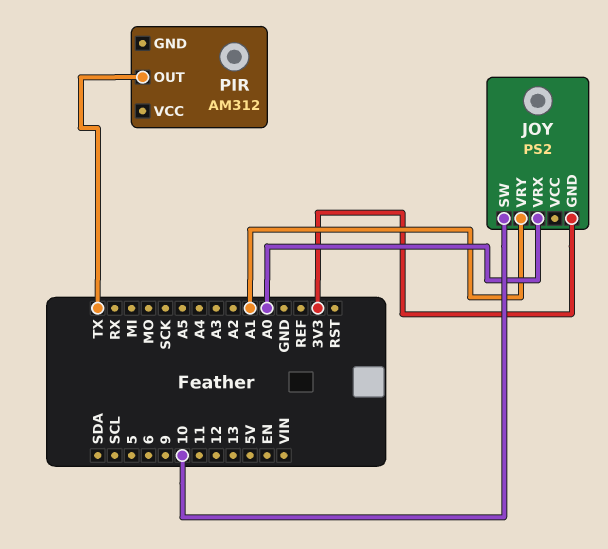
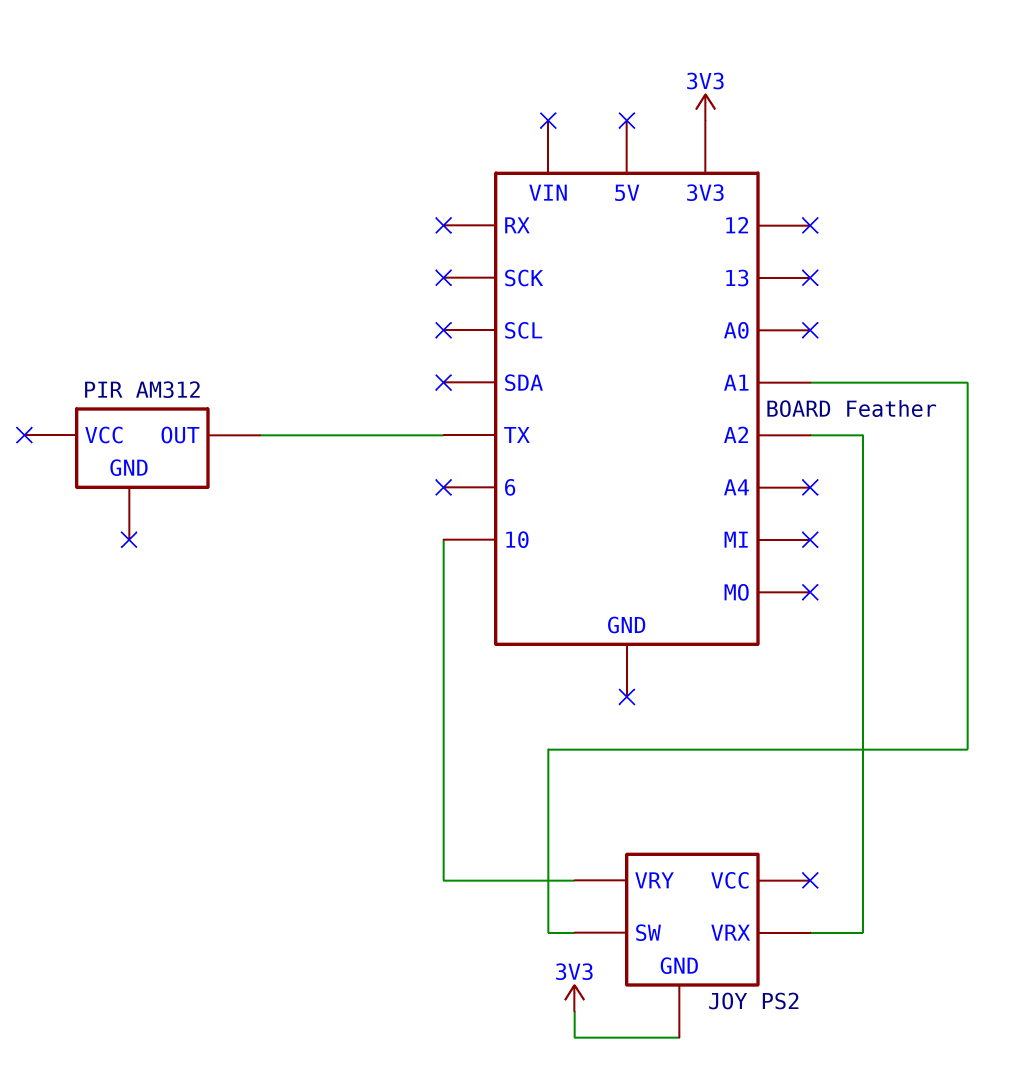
JOY pin SW: 10 -> A1
JOY pin VRX: A0 -> A2
JOY pin VRY: A1 -> 10

